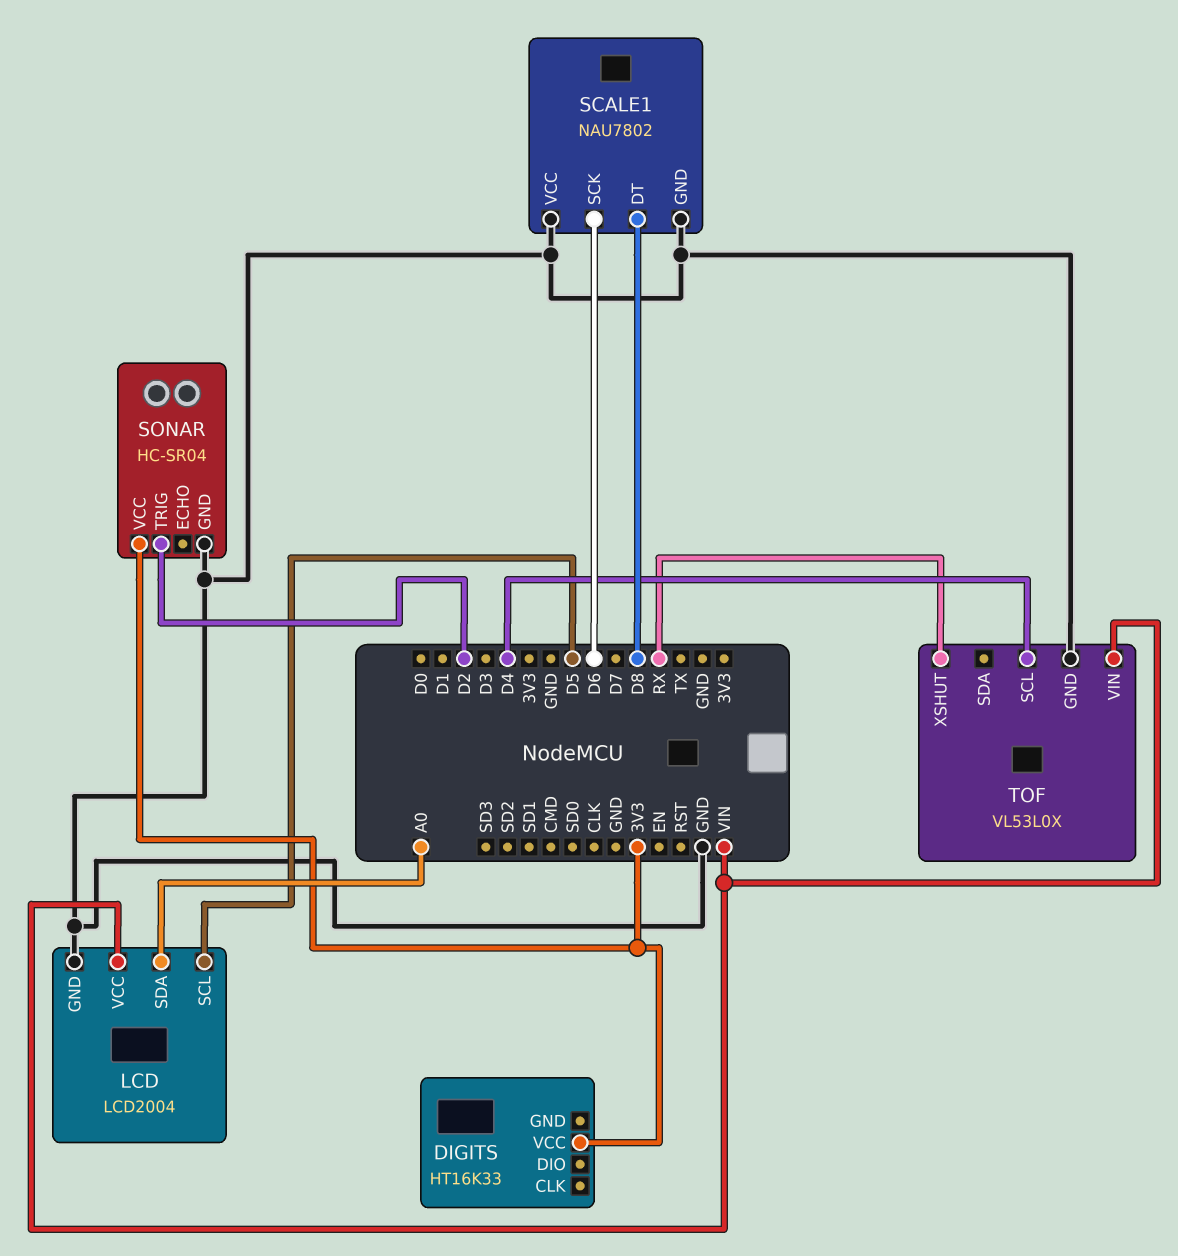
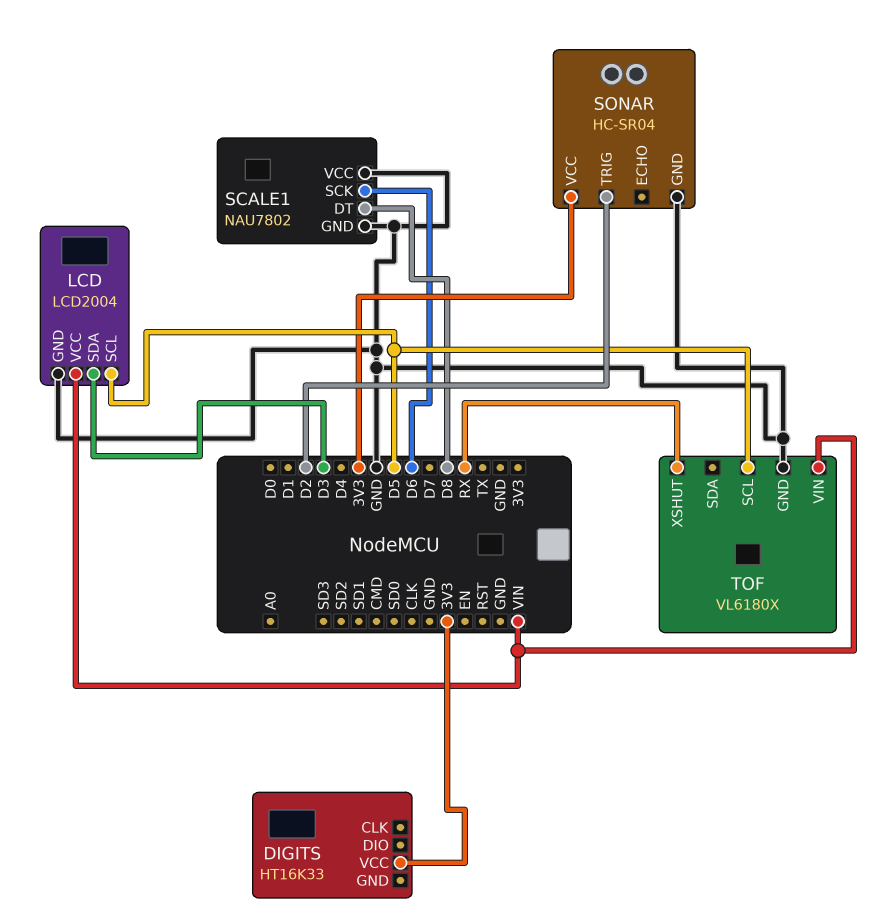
LCD pin SDA: A0 -> D3
TOF: VL53L0X -> VL6180X
TOF pin SCL: D4 -> D5

